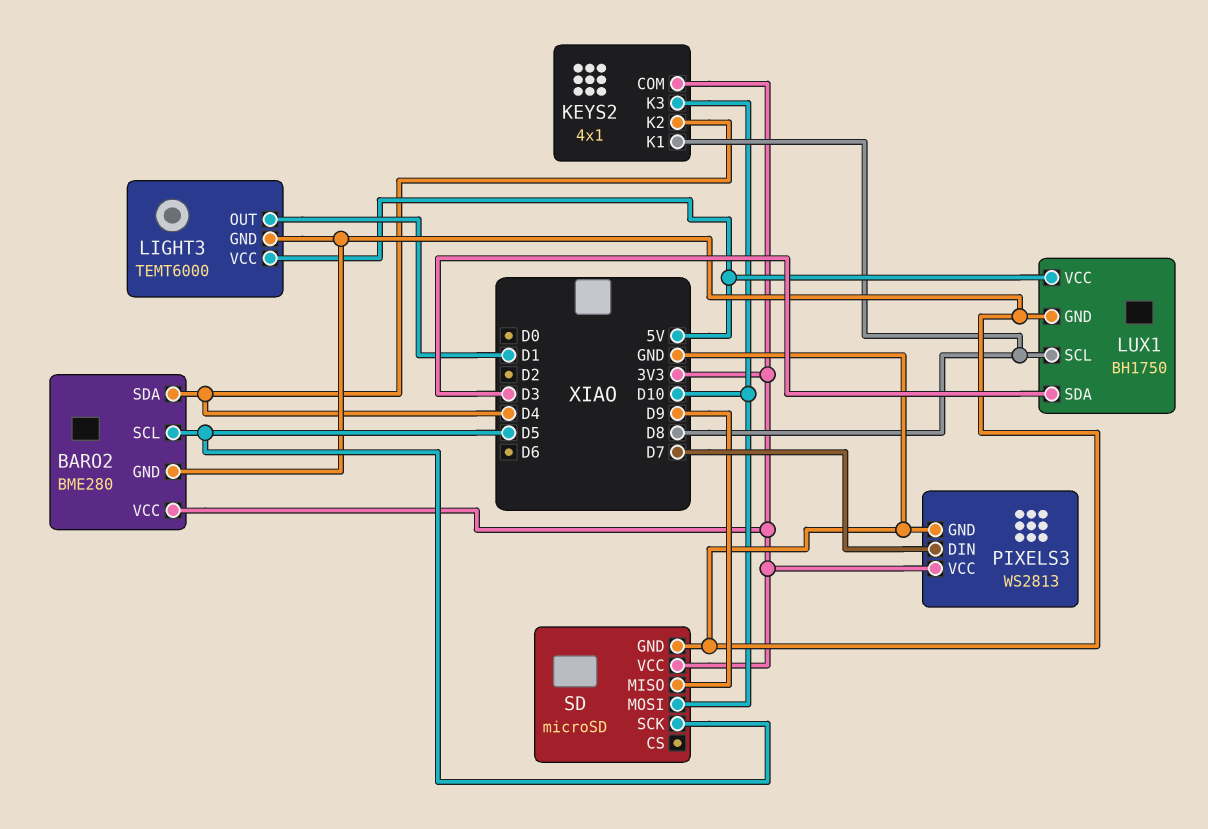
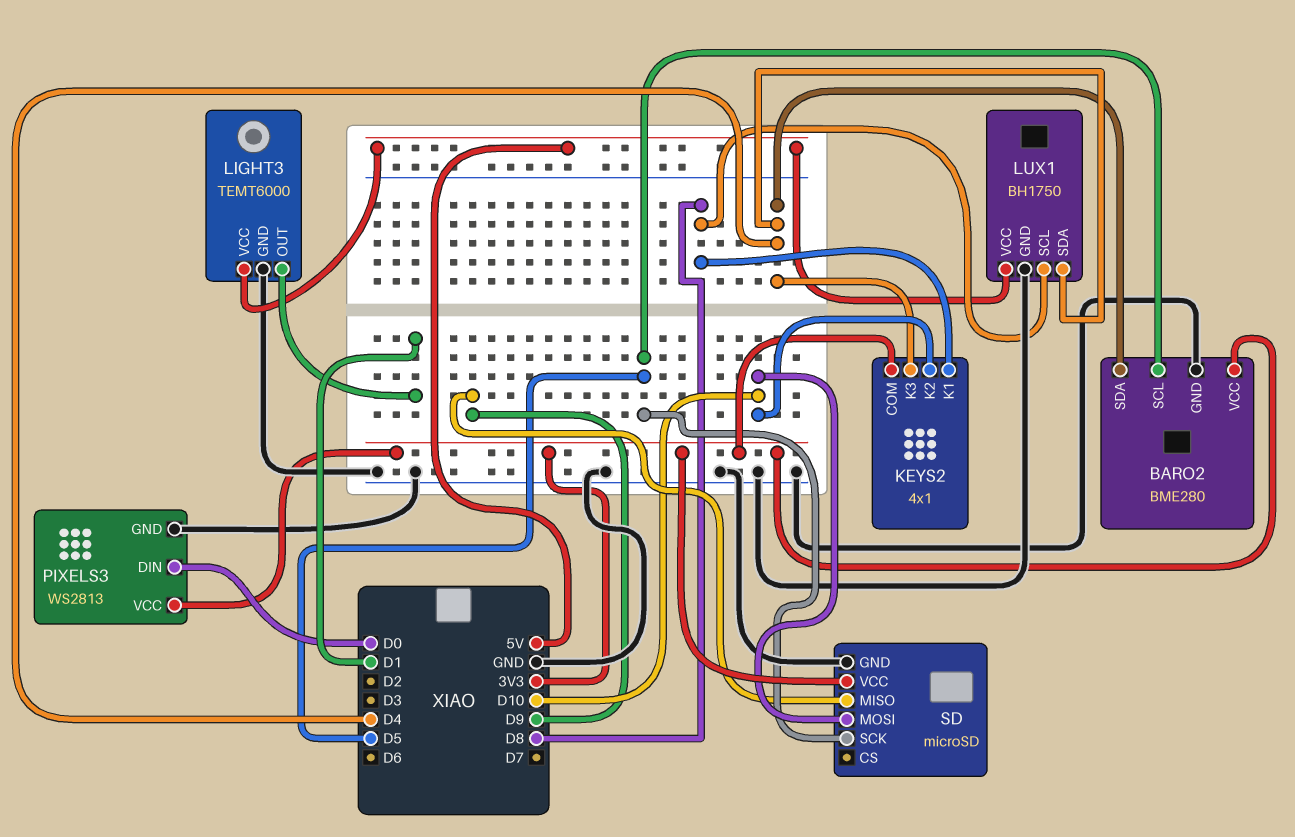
KEYS2 pin K2: D4 -> D10
KEYS2 pin K3: D10 -> D4
LUX1 pin SDA: D3 -> D4
PIXELS3 pin DIN: D7 -> D0

